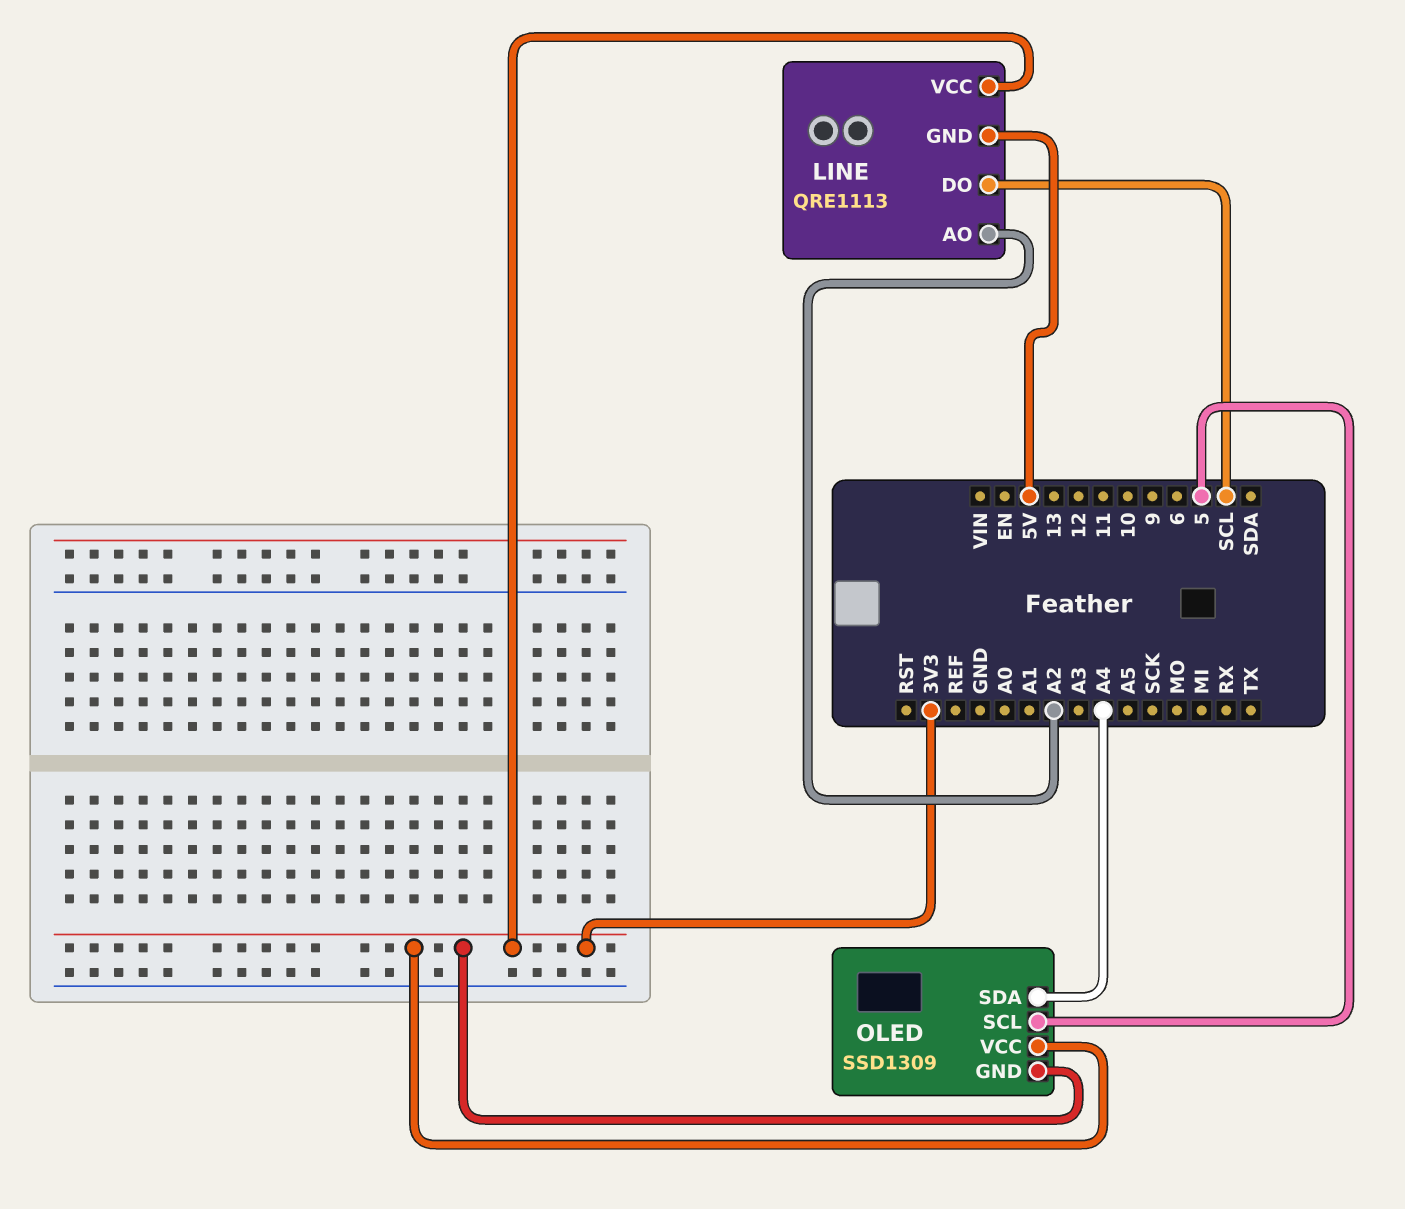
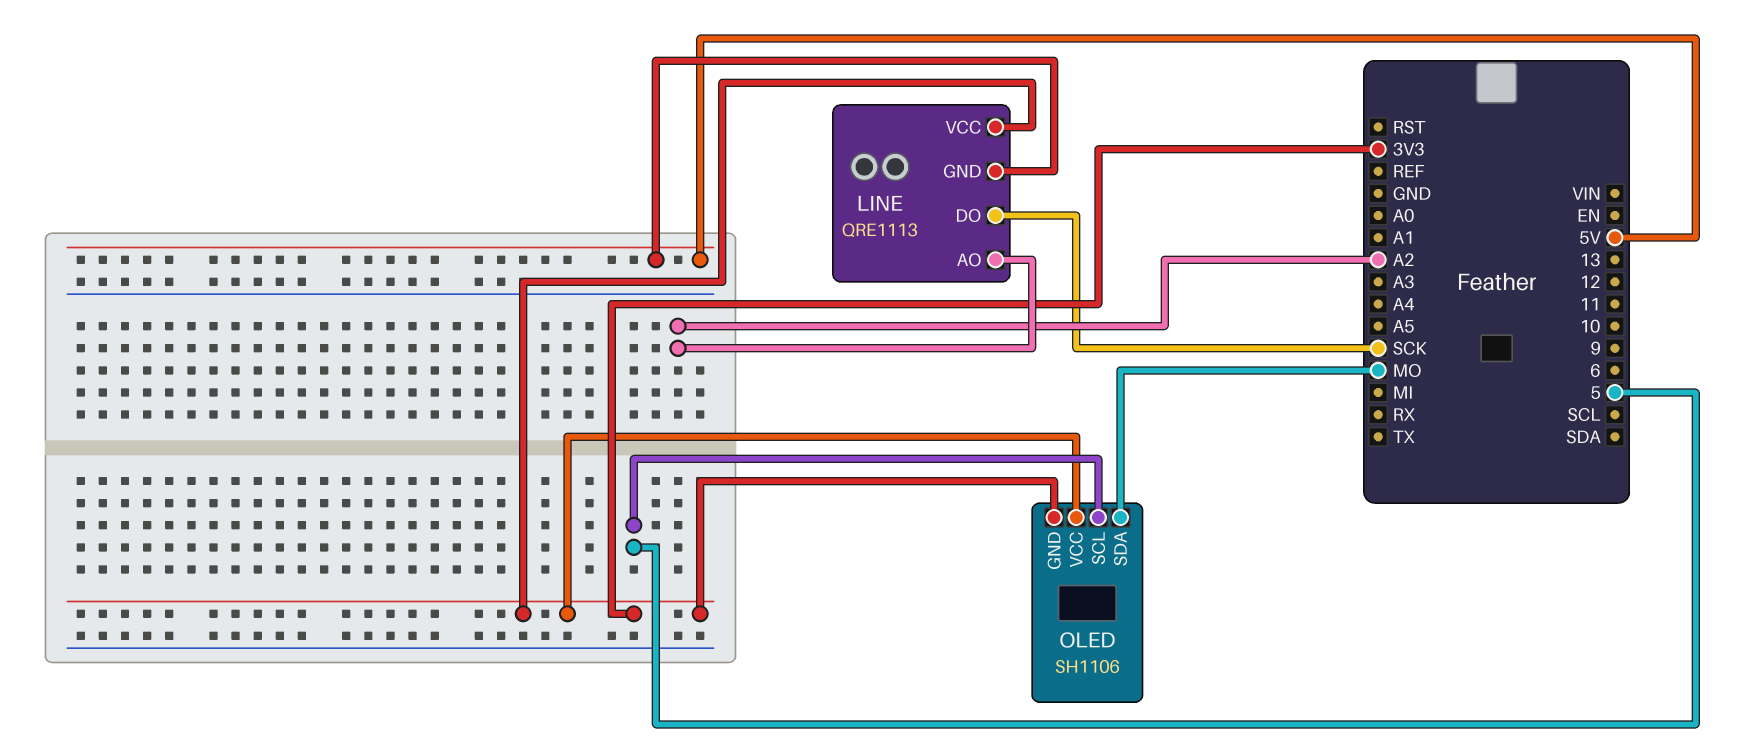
LINE pin DO: SCL -> SCK
OLED: SSD1309 -> SH1106
OLED pin SDA: A4 -> MO

